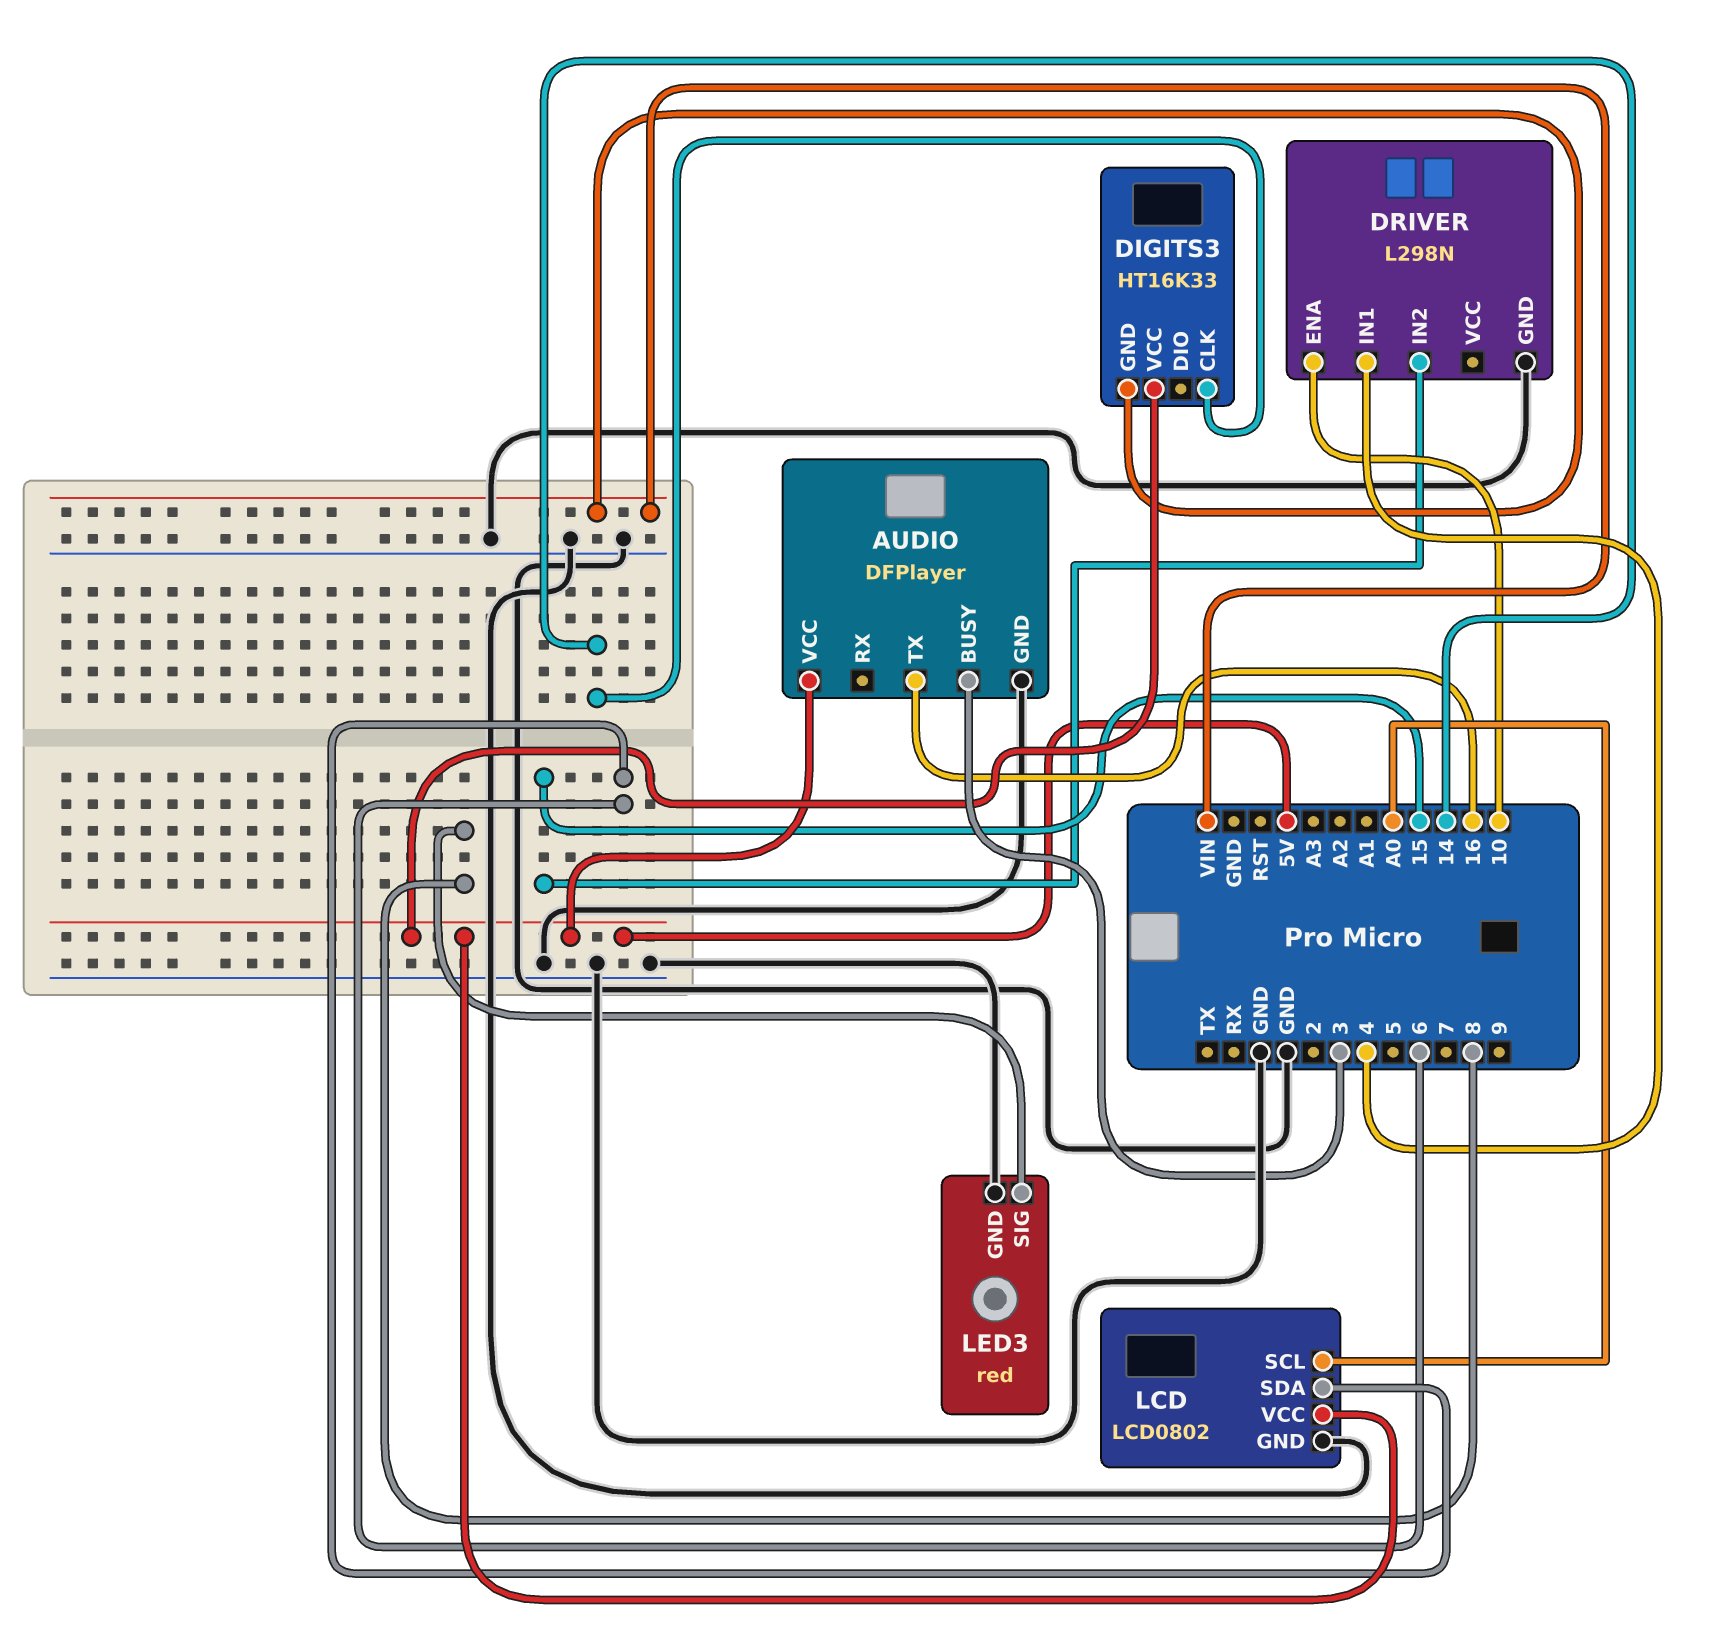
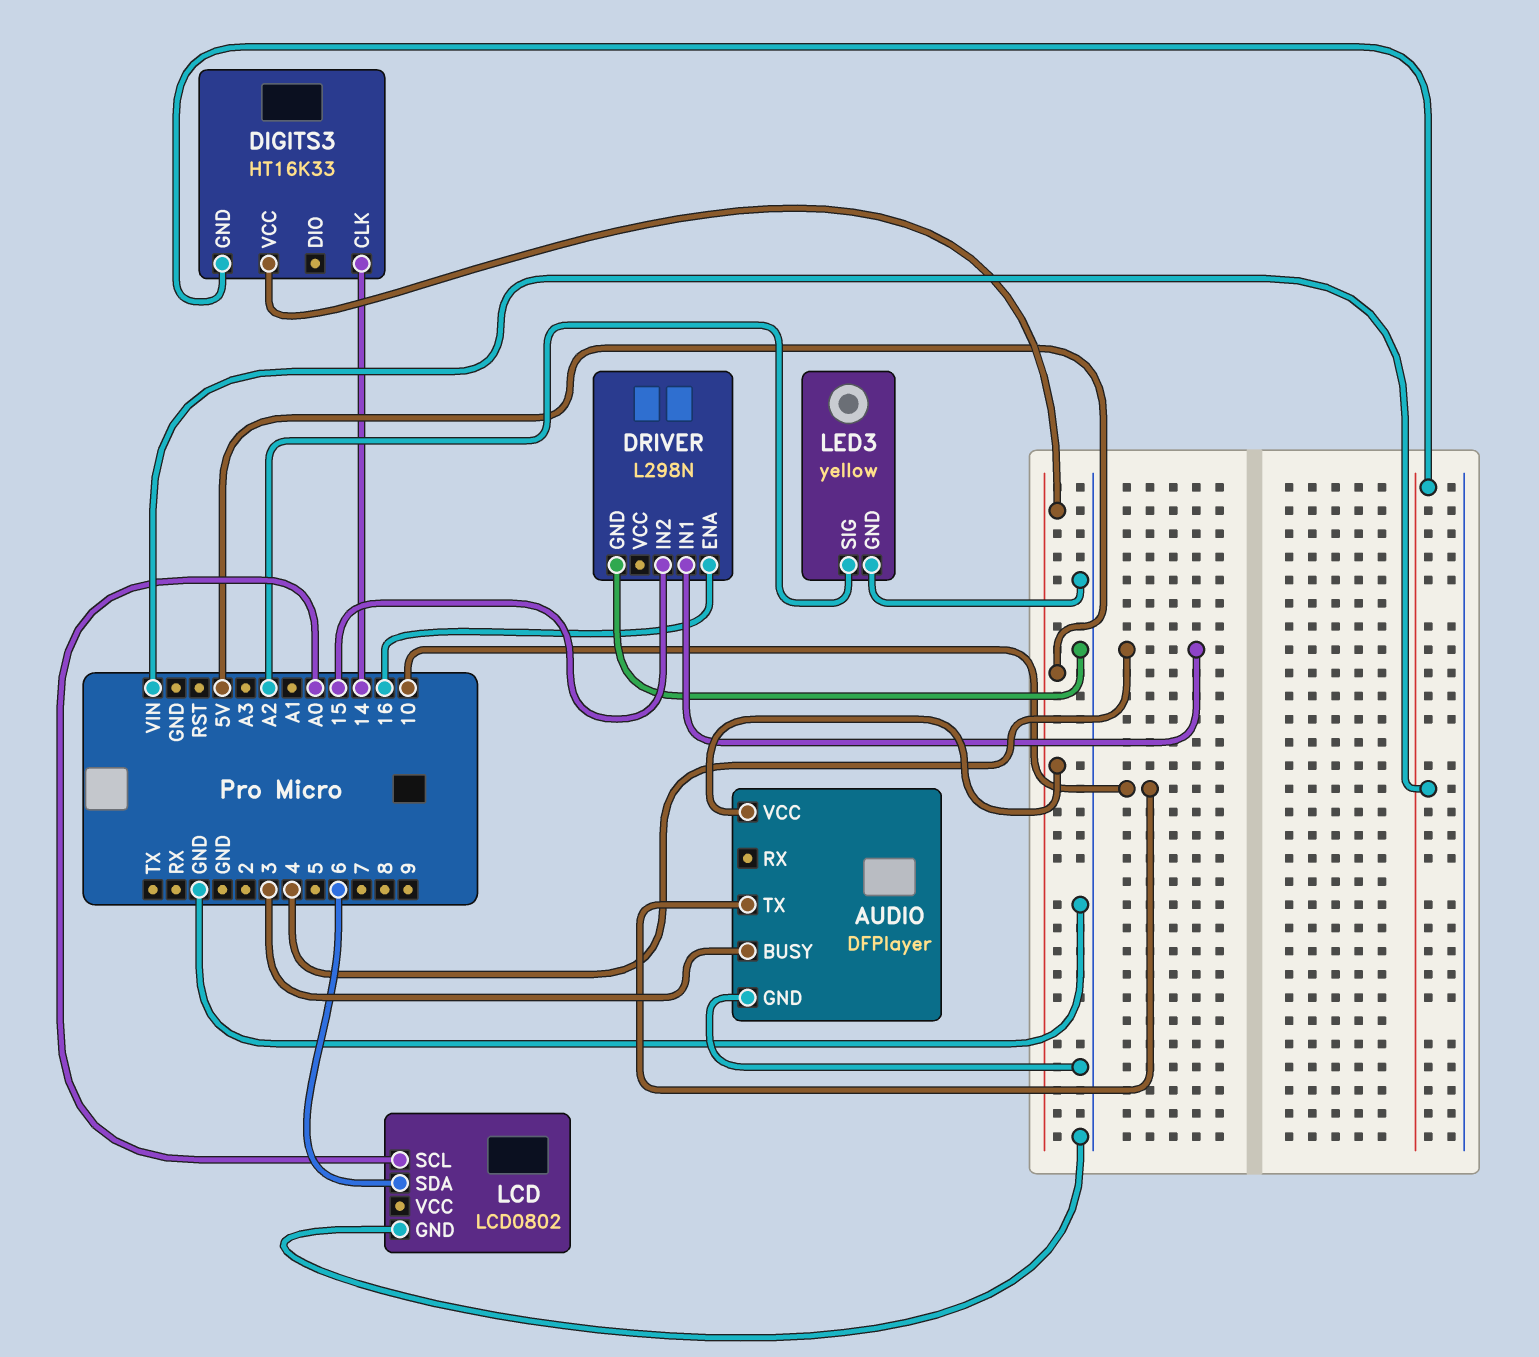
AUDIO pin TX: 16 -> 10
DRIVER pin ENA: 10 -> 16
LCD pin VCC: 5V -> none
LED3: red -> yellow
LED3 pin SIG: 8 -> A2

